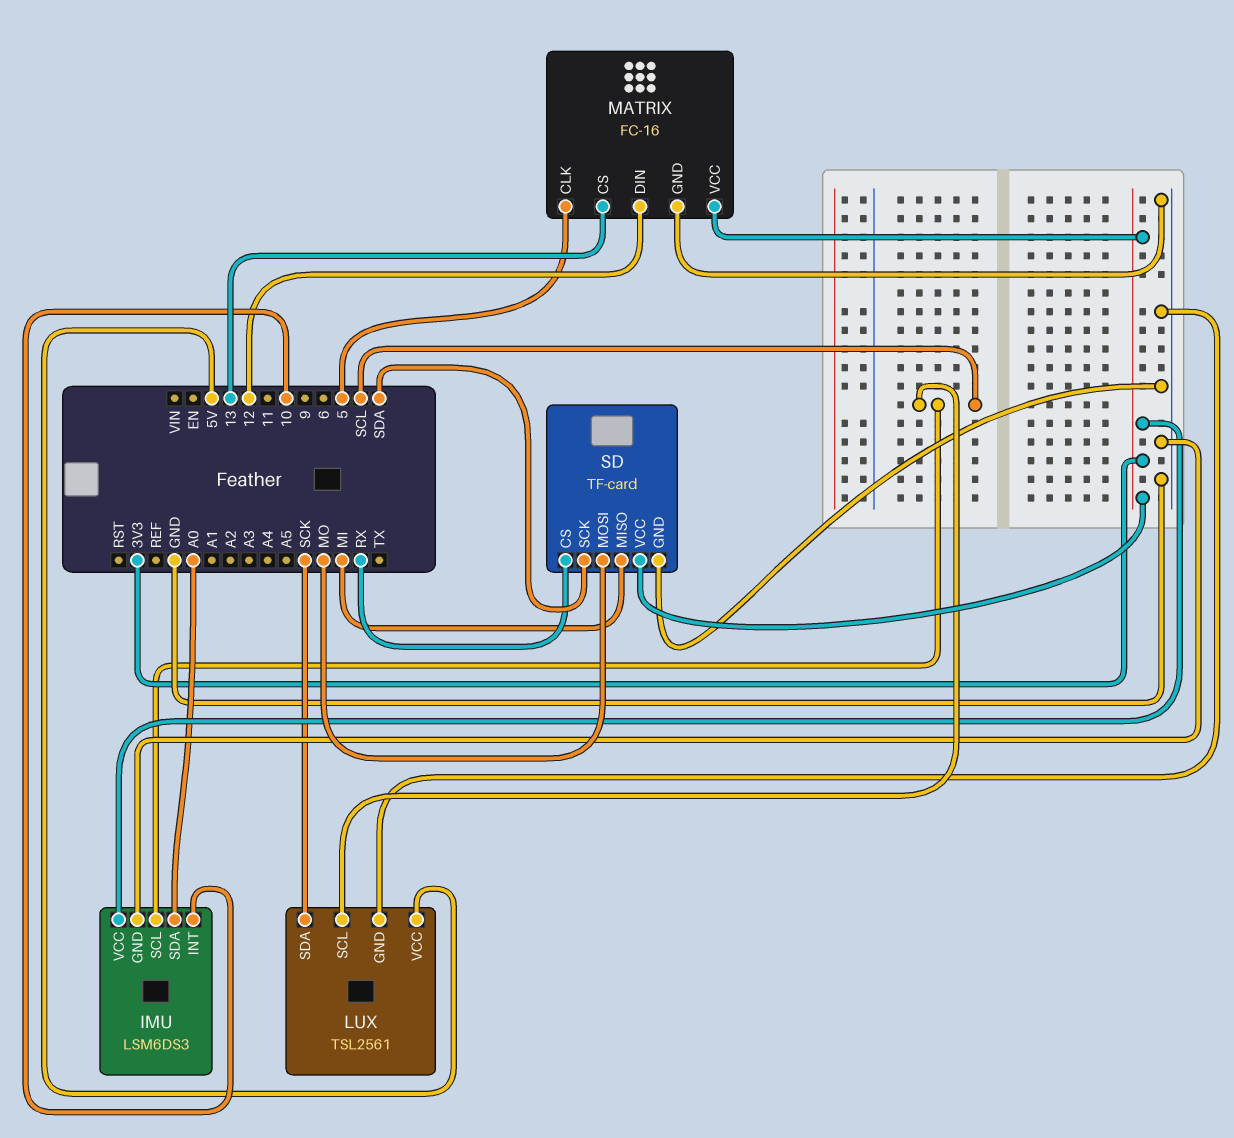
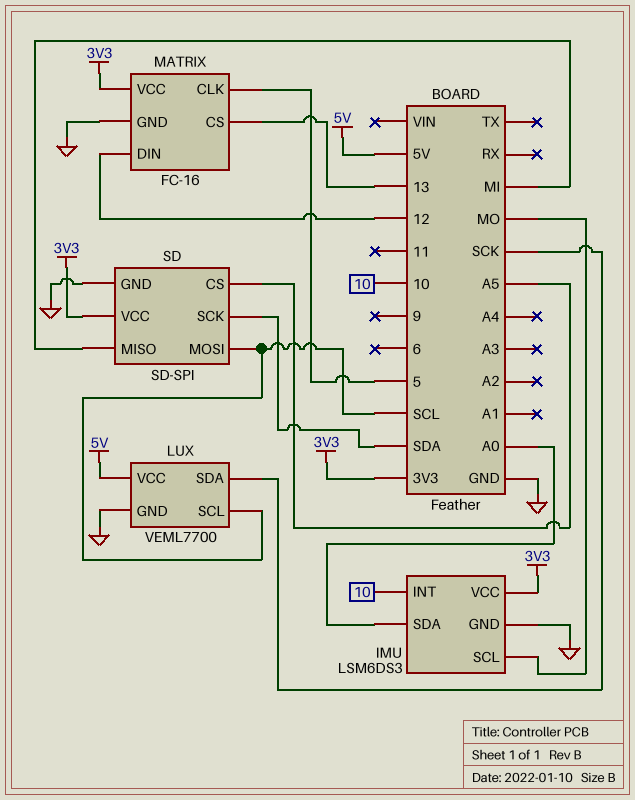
IMU pin SCL: SCL -> MO
LUX: TSL2561 -> VEML7700
SD: TF-card -> SD-SPI
SD pin CS: RX -> A5
SD pin MOSI: MO -> SCL

